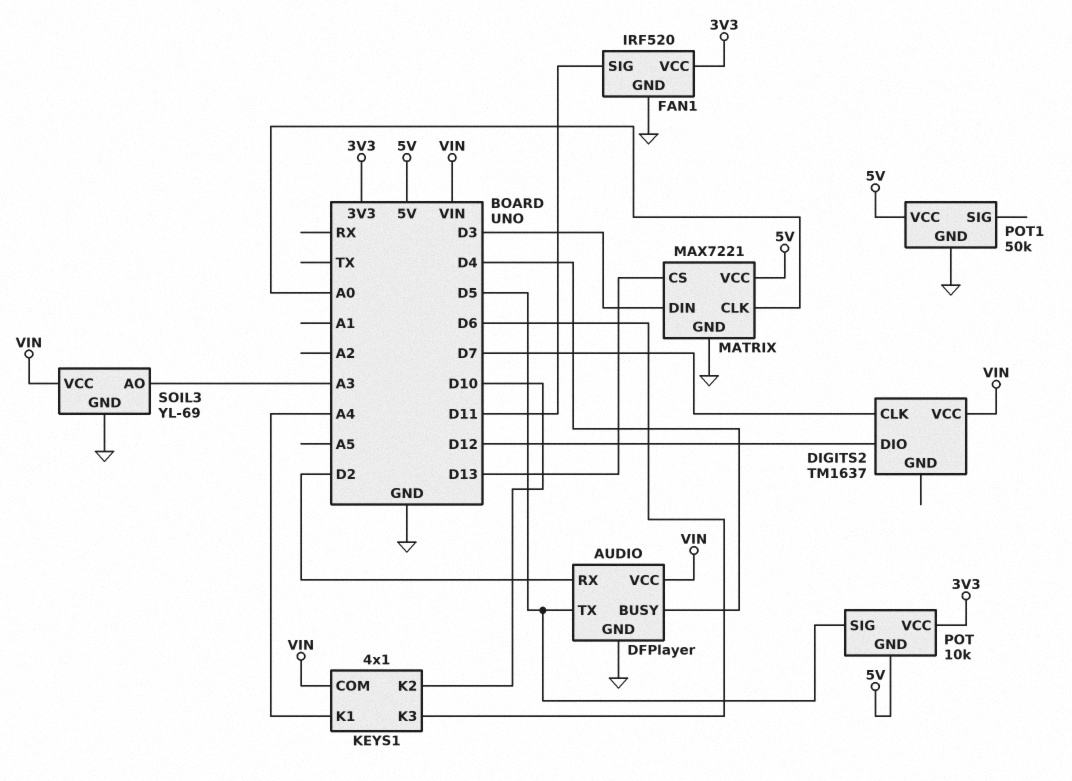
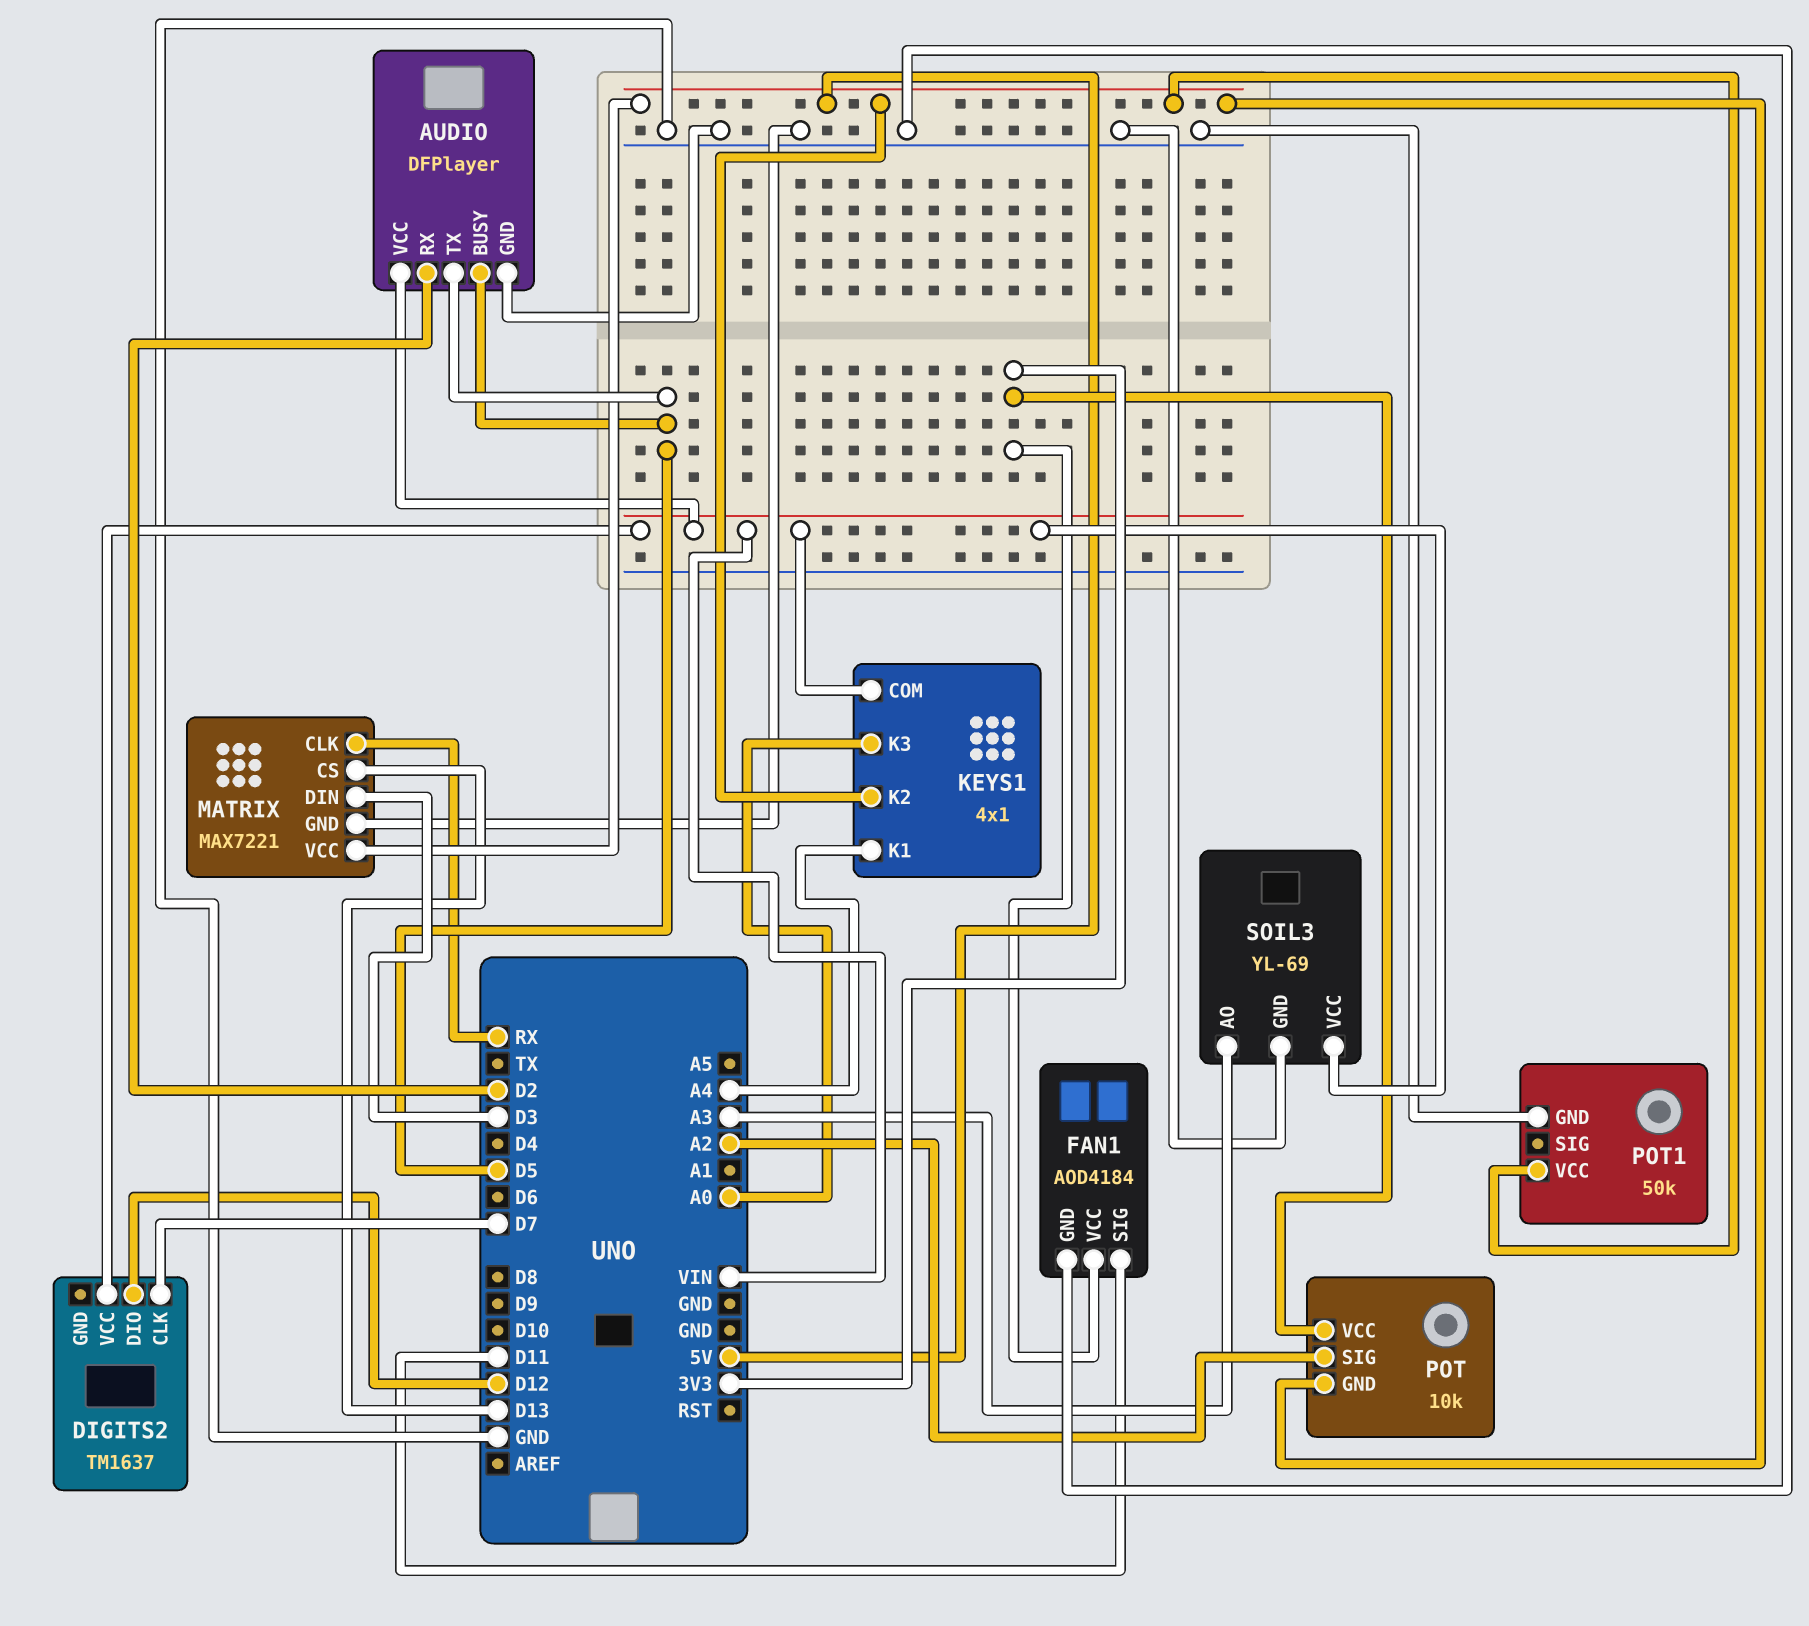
AUDIO pin BUSY: D4 -> D5
FAN1: IRF520 -> AOD4184
KEYS1 pin K2: D10 -> 5V
KEYS1 pin K3: D6 -> A0
MATRIX pin CLK: A0 -> RX
POT pin SIG: D5 -> A2

